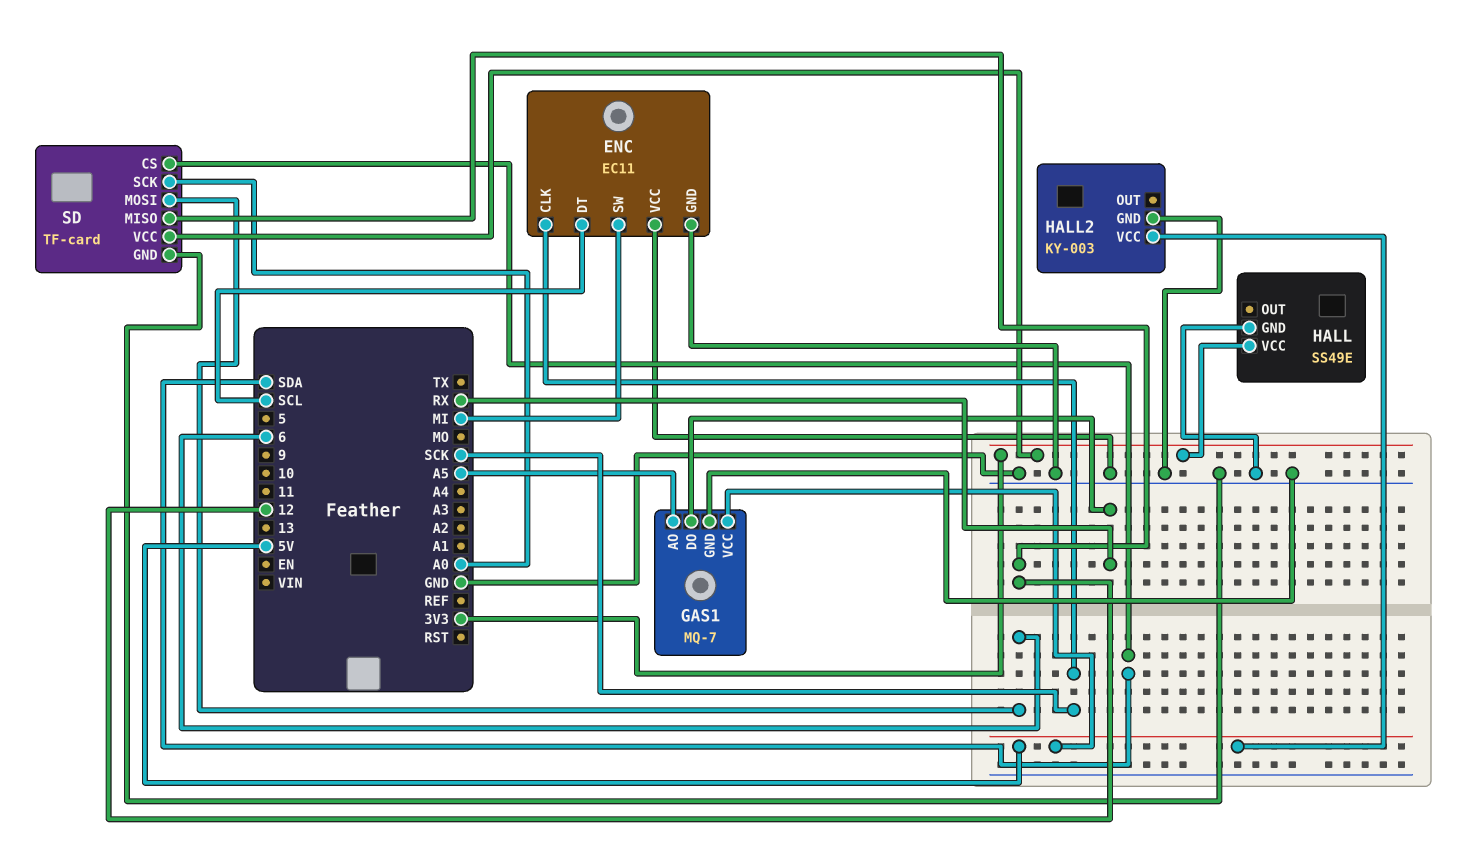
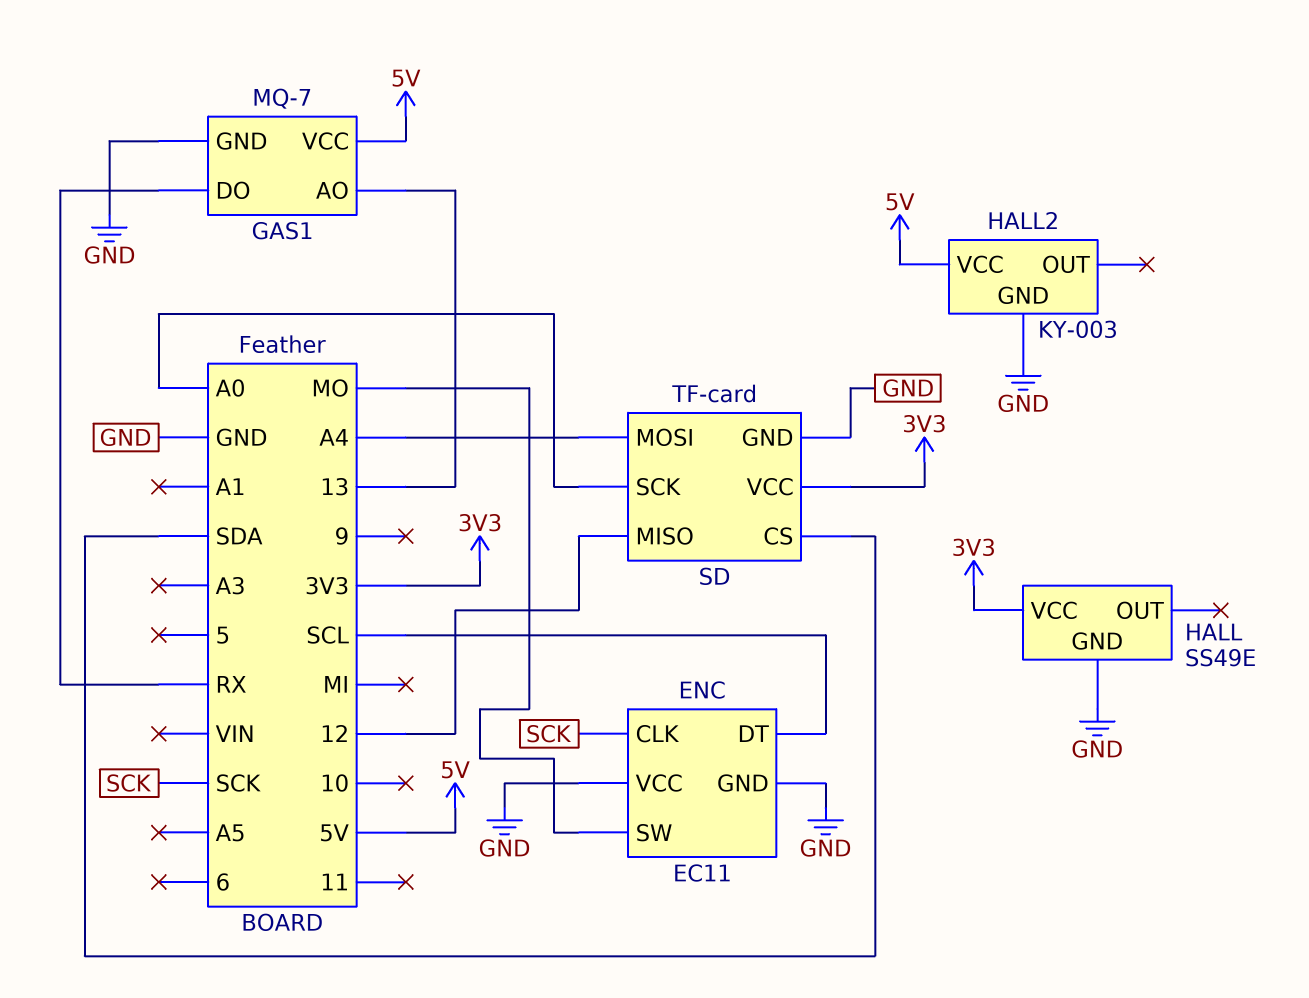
ENC pin SW: MI -> MO
GAS1 pin AO: A5 -> 13
SD pin MOSI: 6 -> A4

